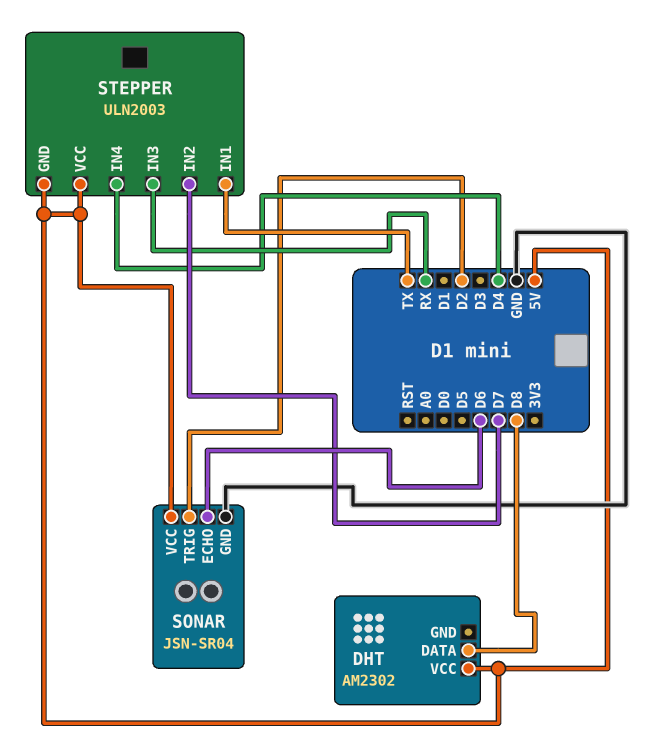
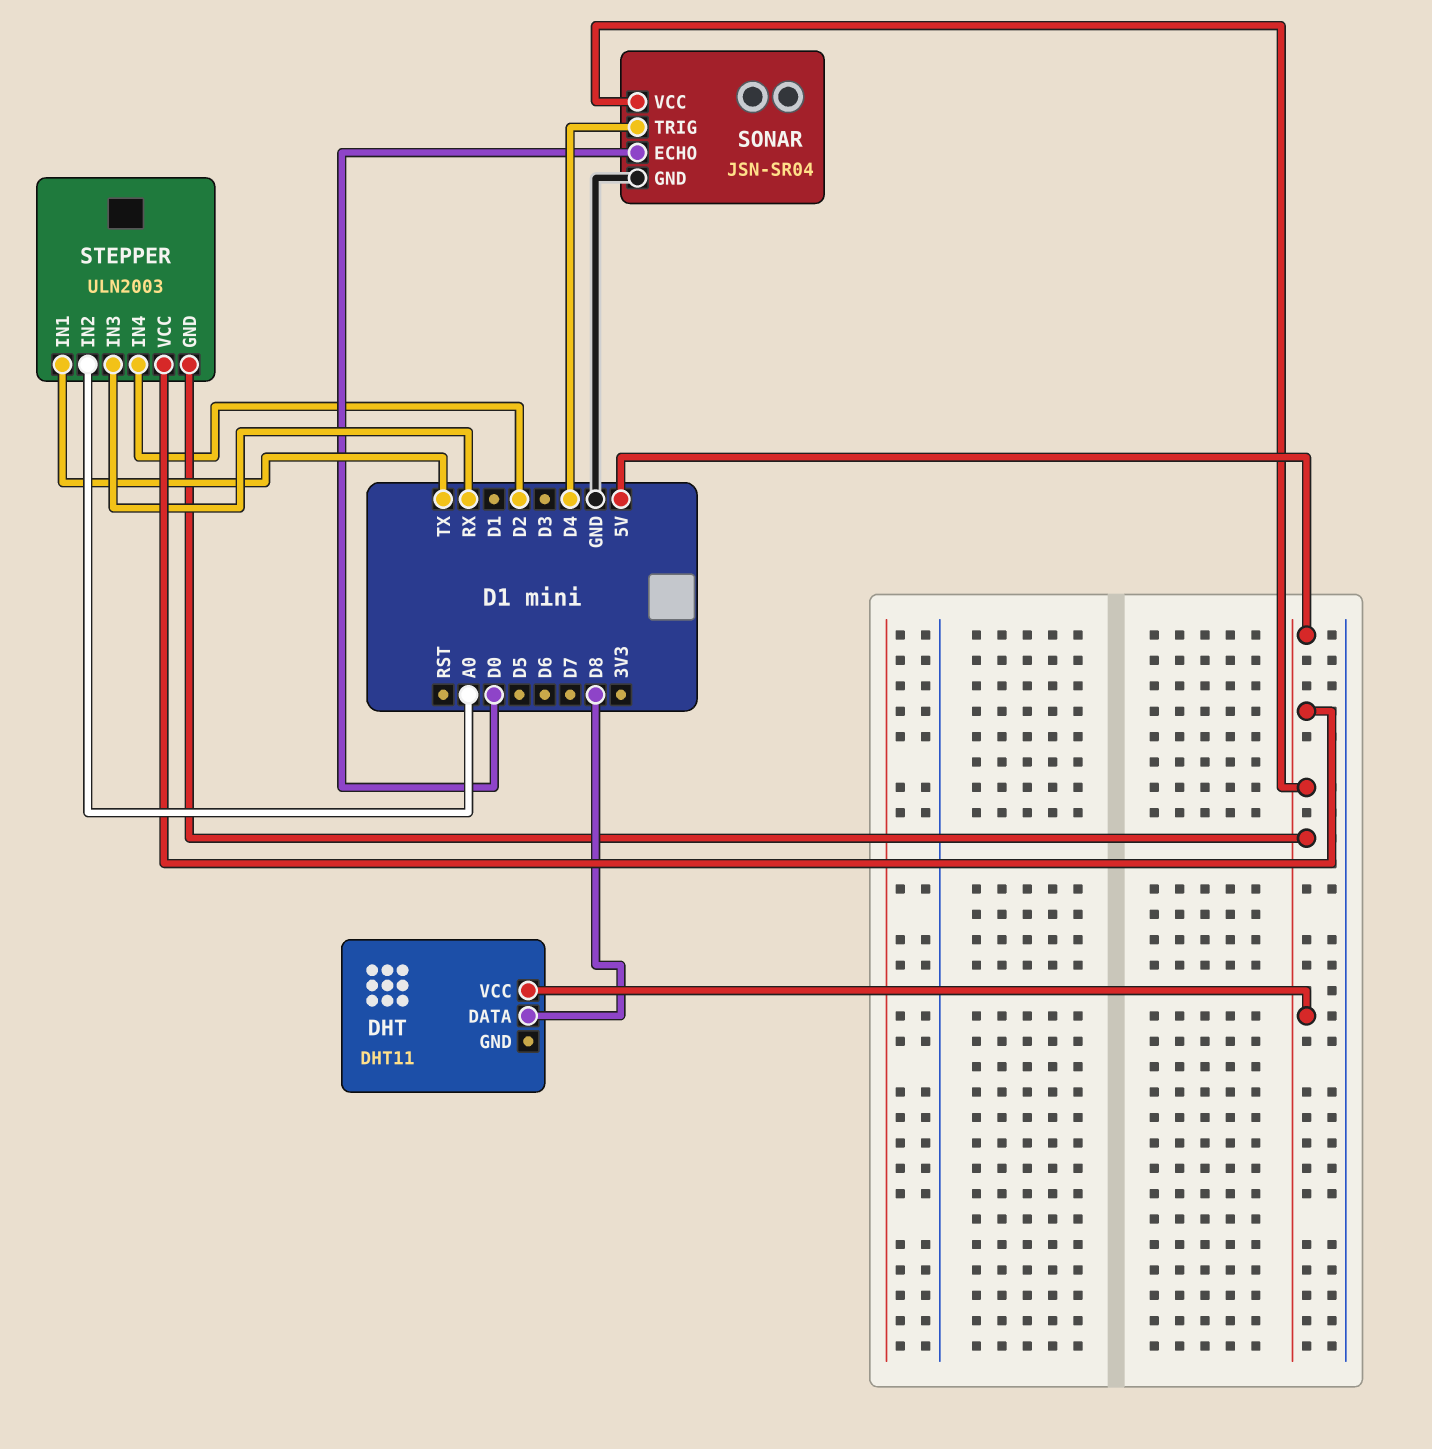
DHT: AM2302 -> DHT11
SONAR pin ECHO: D6 -> D0
SONAR pin TRIG: D2 -> D4
STEPPER pin IN2: D7 -> A0
STEPPER pin IN4: D4 -> D2

